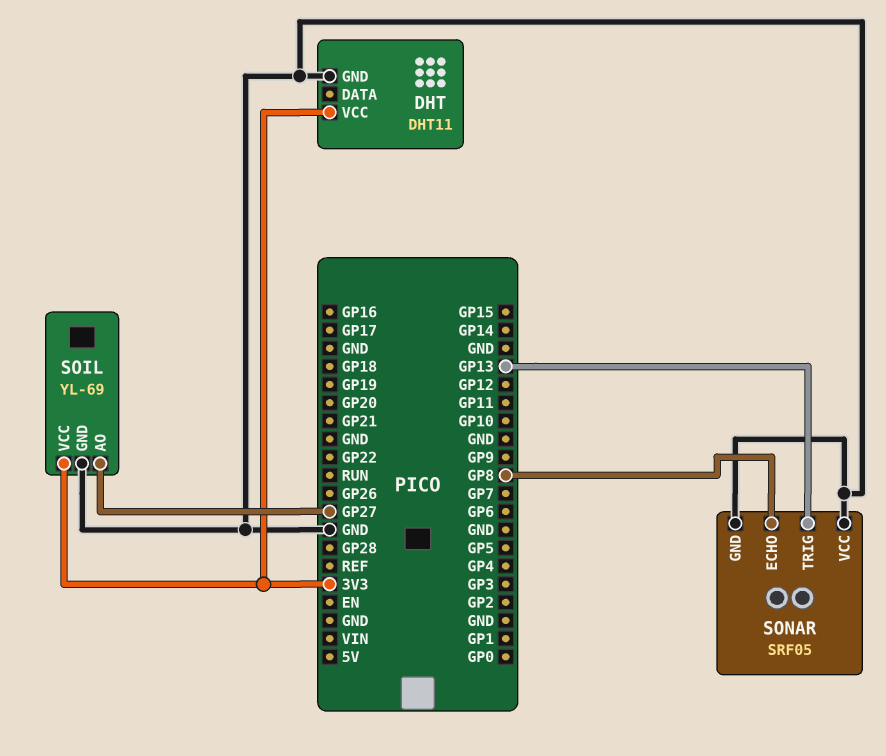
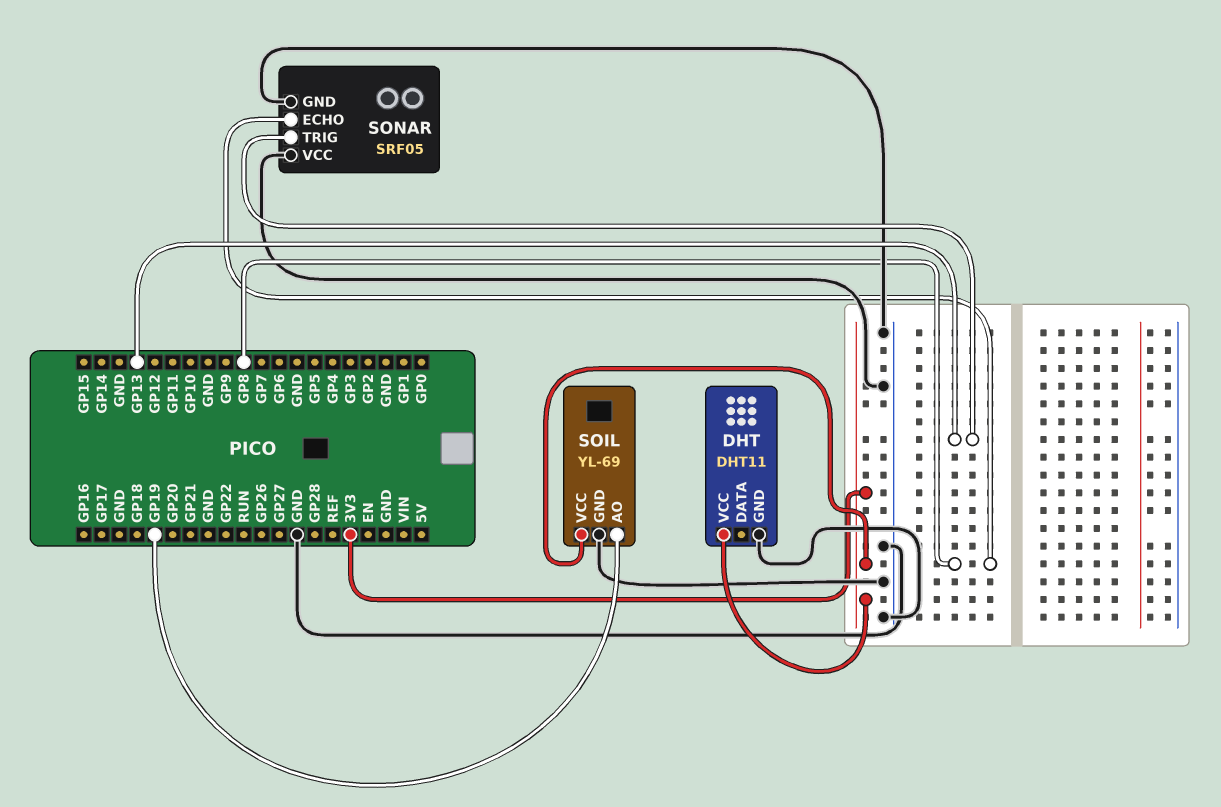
SOIL pin AO: GP27 -> GP19

